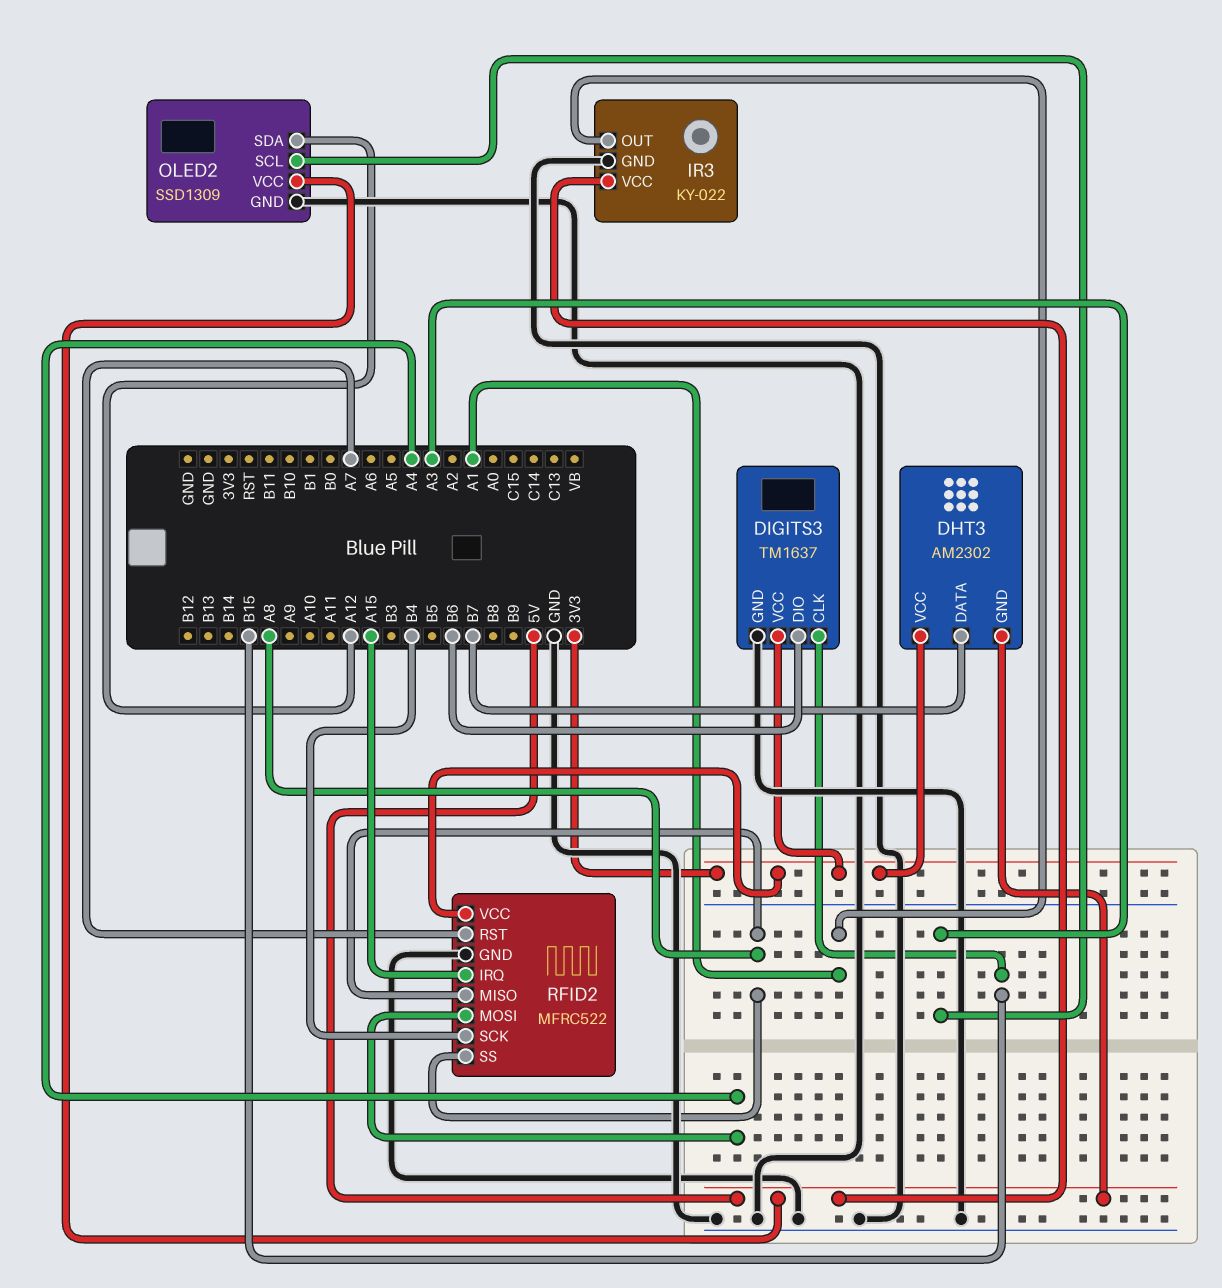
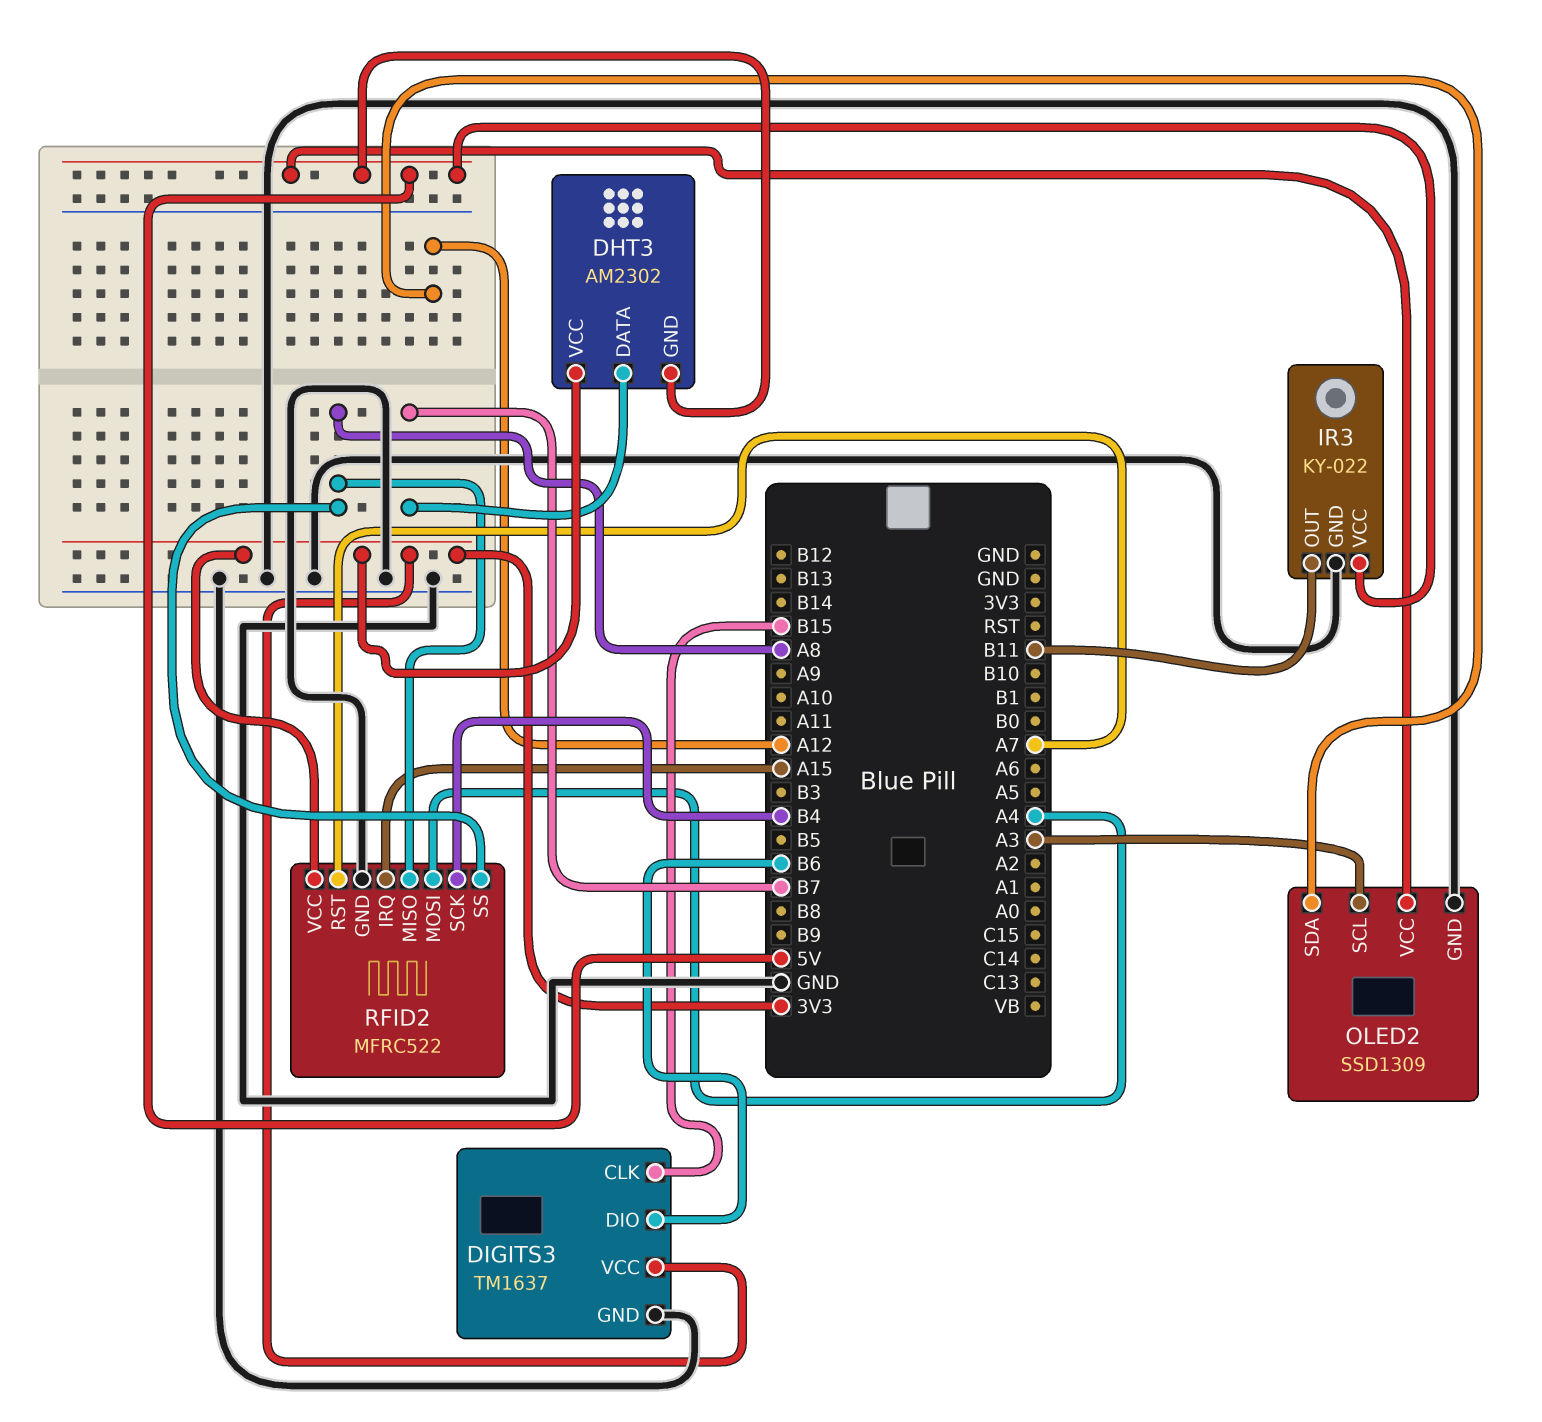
IR3 pin OUT: A1 -> B11

